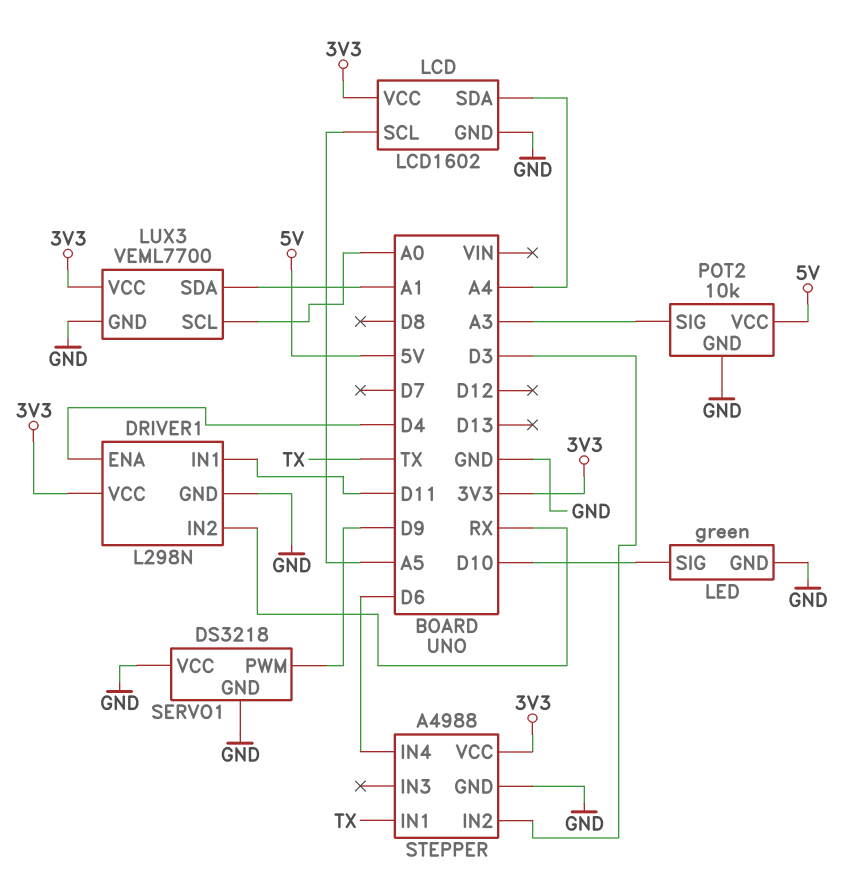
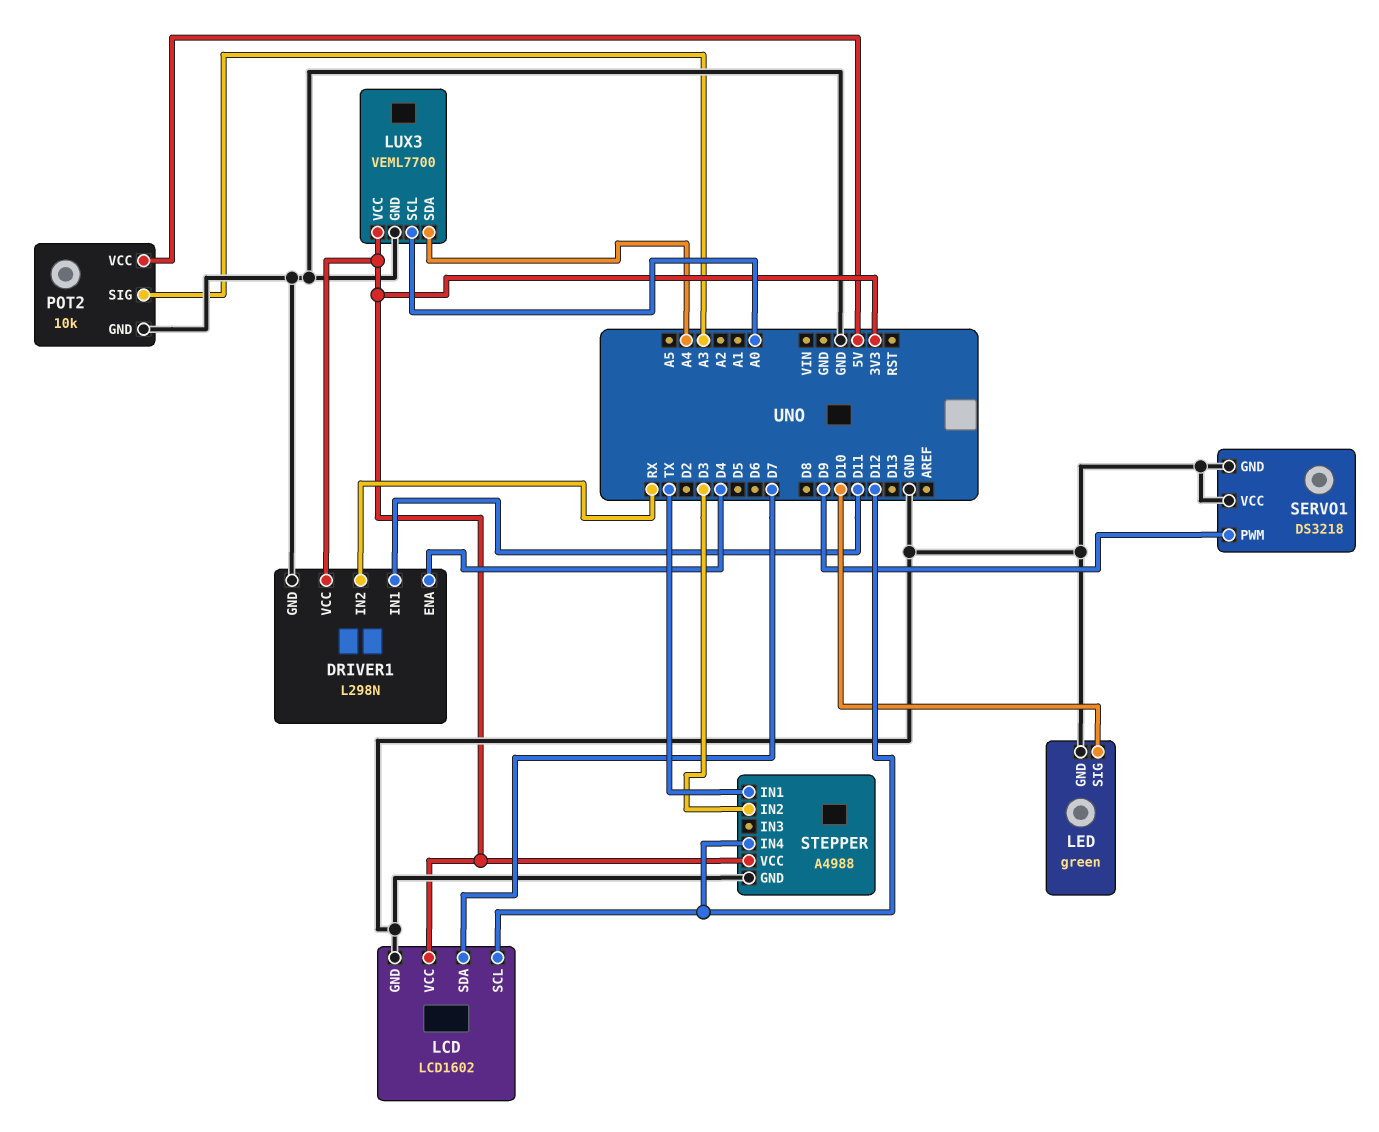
LCD pin SCL: A5 -> D12
LCD pin SDA: A4 -> D7
LUX3 pin SDA: A1 -> A4
STEPPER pin IN4: D6 -> D12

